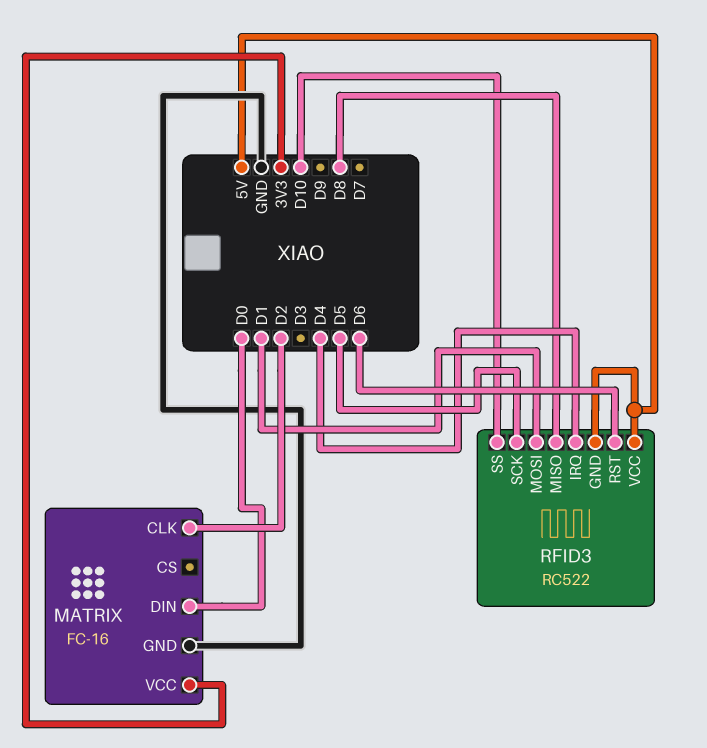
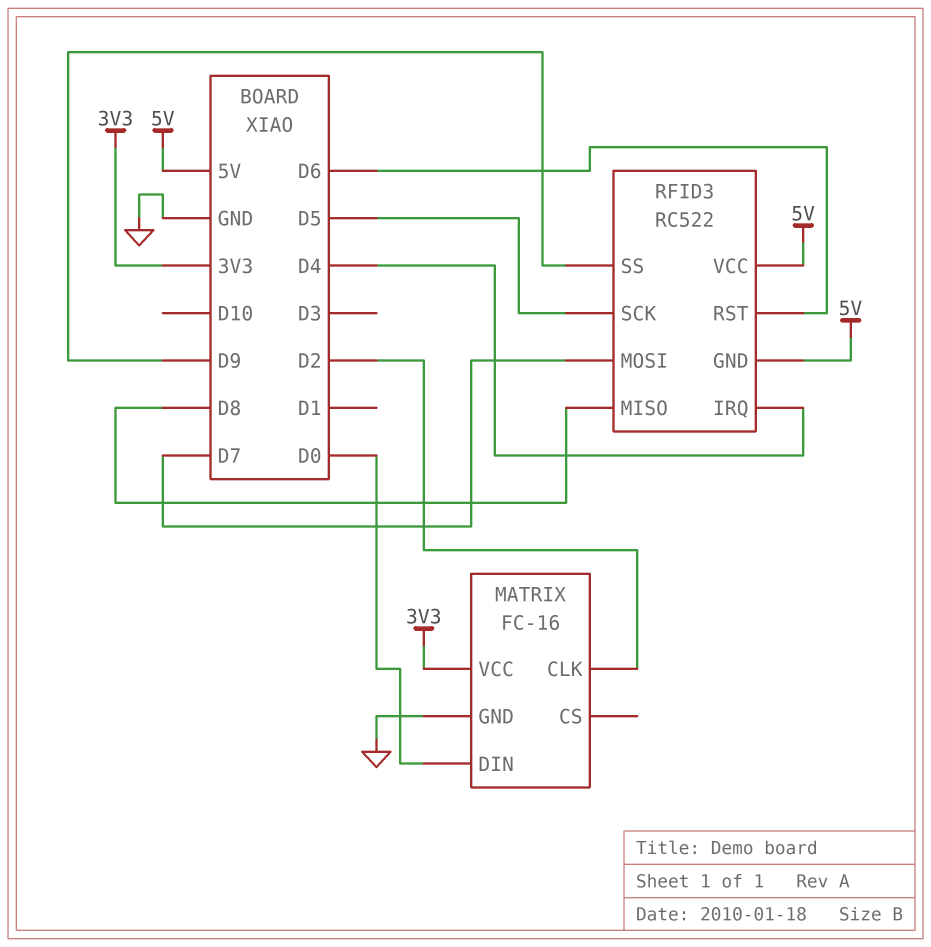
RFID3 pin MOSI: D1 -> D7
RFID3 pin SS: D10 -> D9

